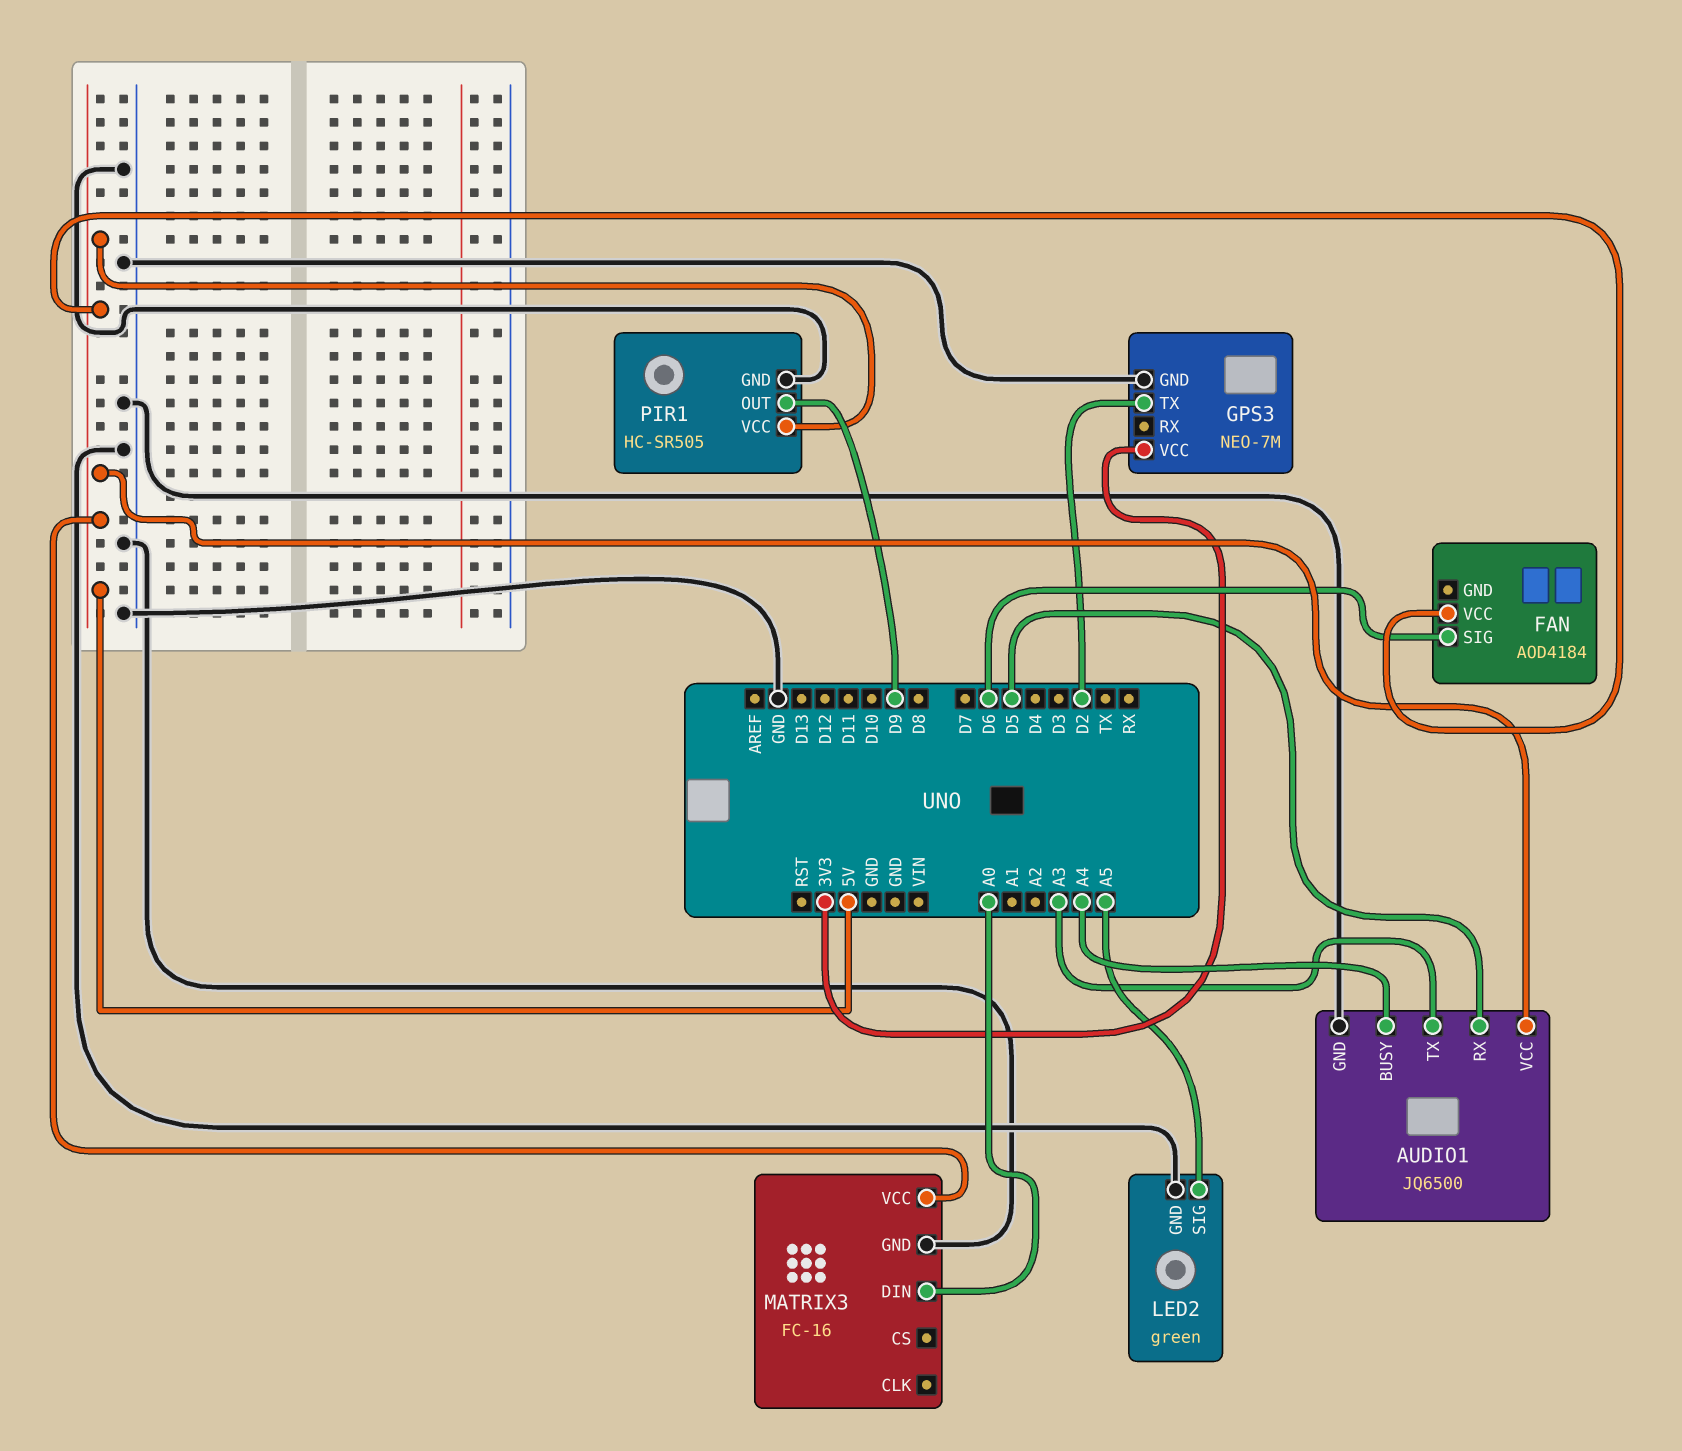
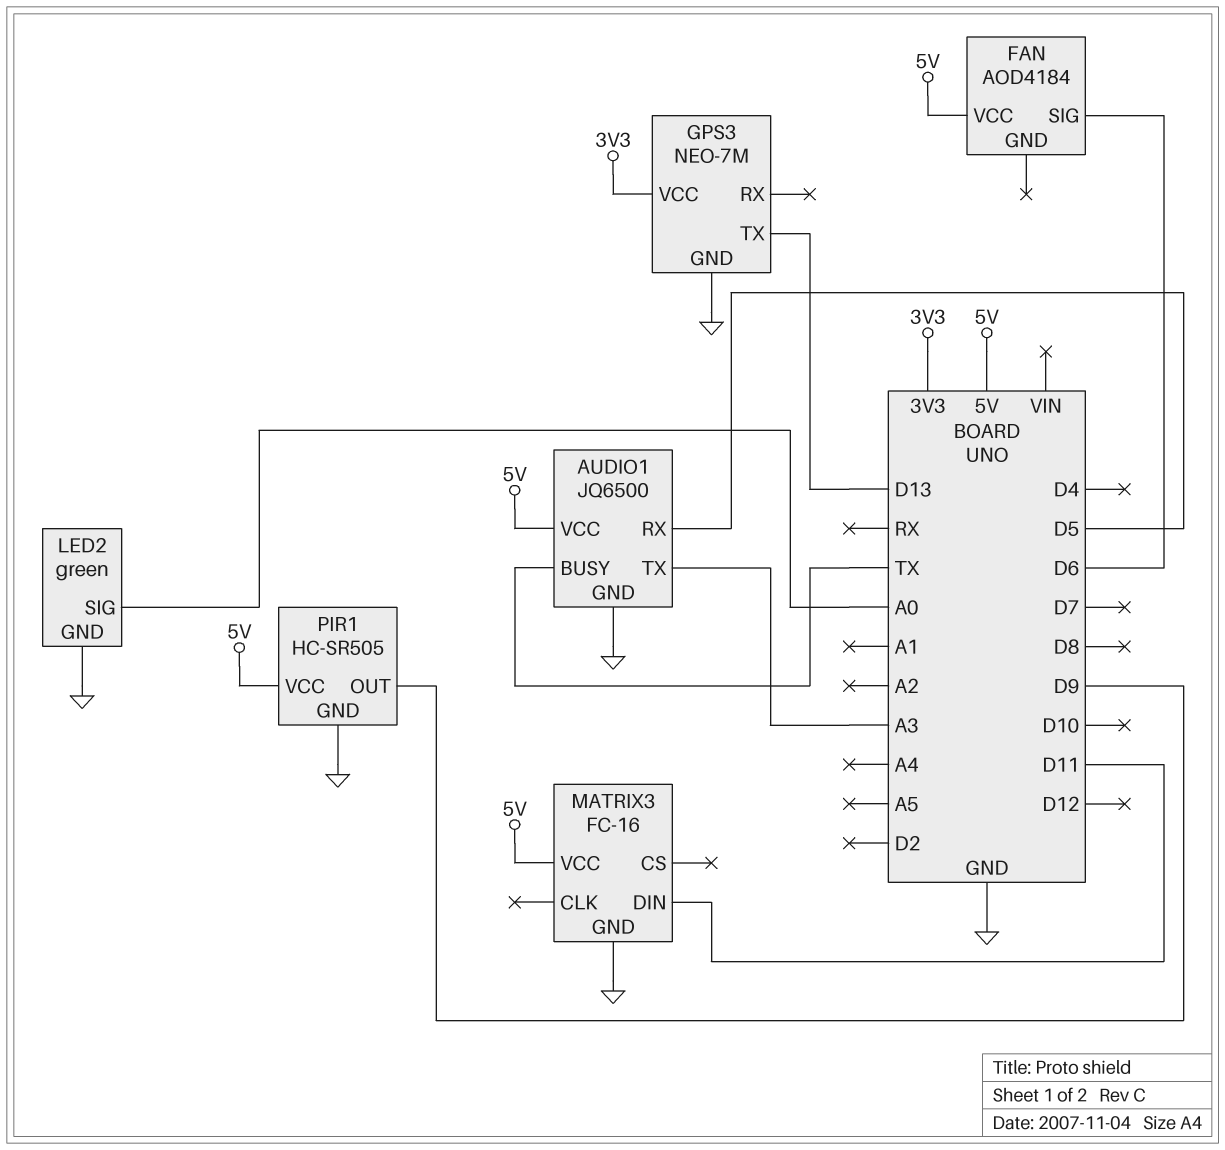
AUDIO1 pin BUSY: A4 -> TX
GPS3 pin TX: D2 -> D13
LED2 pin SIG: A5 -> A0
MATRIX3 pin DIN: A0 -> D11

